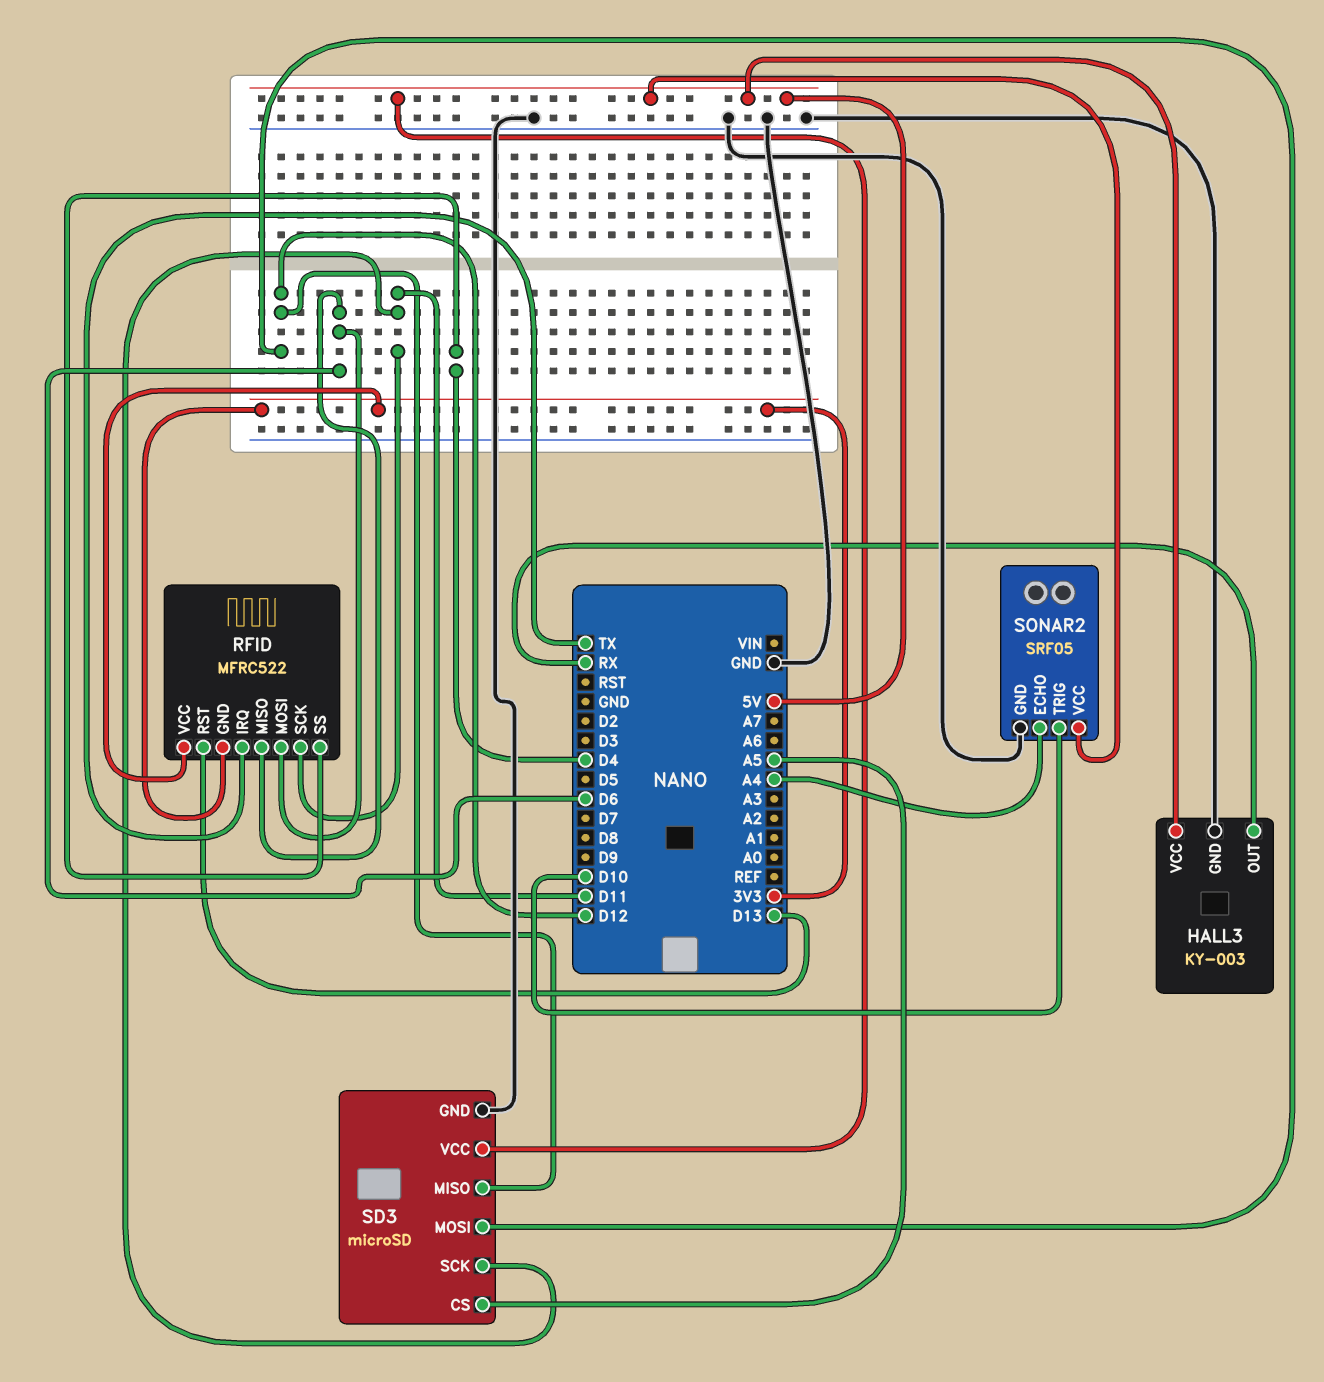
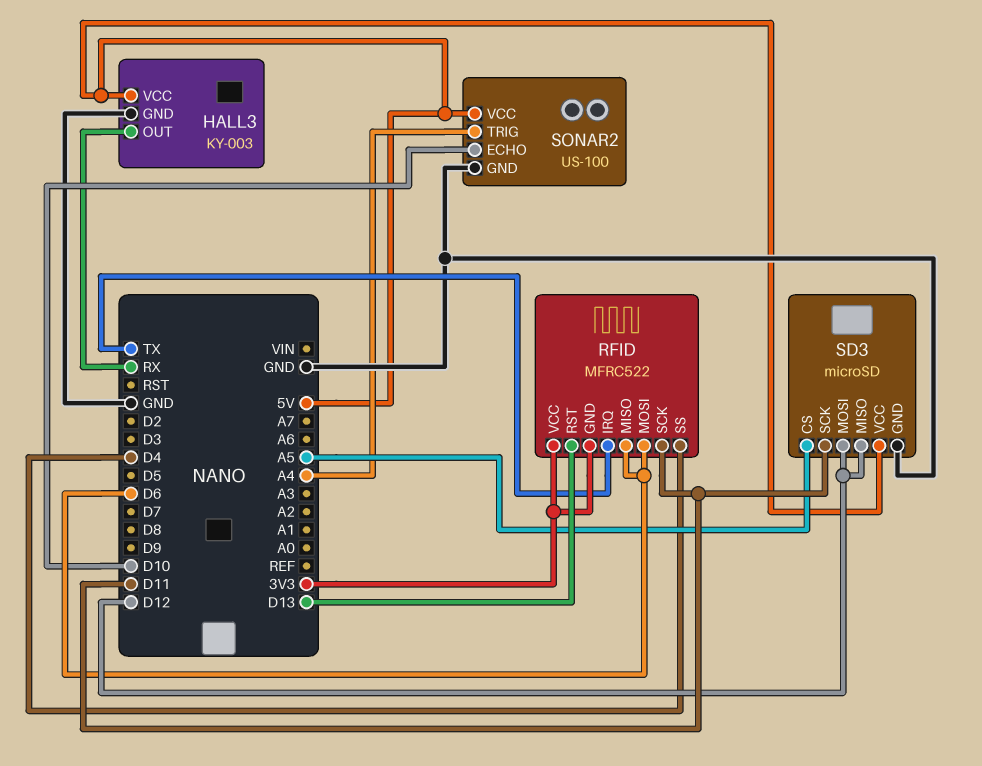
SONAR2: SRF05 -> US-100
SONAR2 pin ECHO: A4 -> D10
SONAR2 pin TRIG: D10 -> A4

